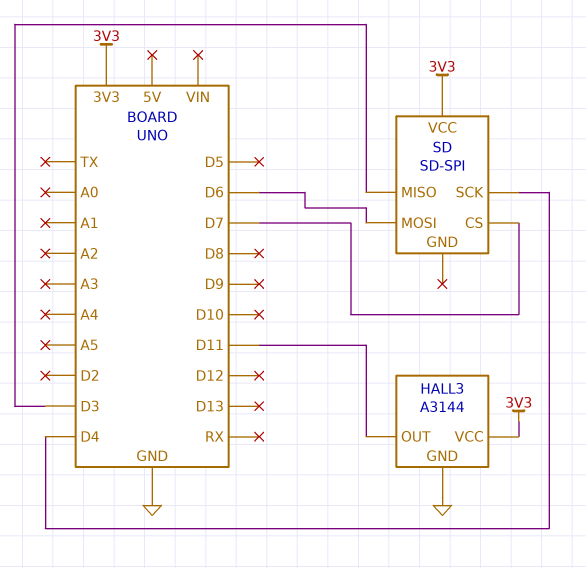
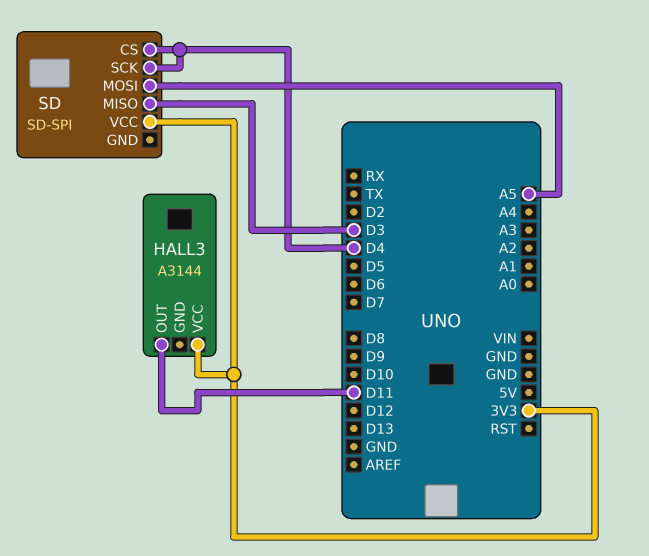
HALL3 pin GND: GND -> none
SD pin CS: D7 -> D4
SD pin MOSI: D6 -> A5

